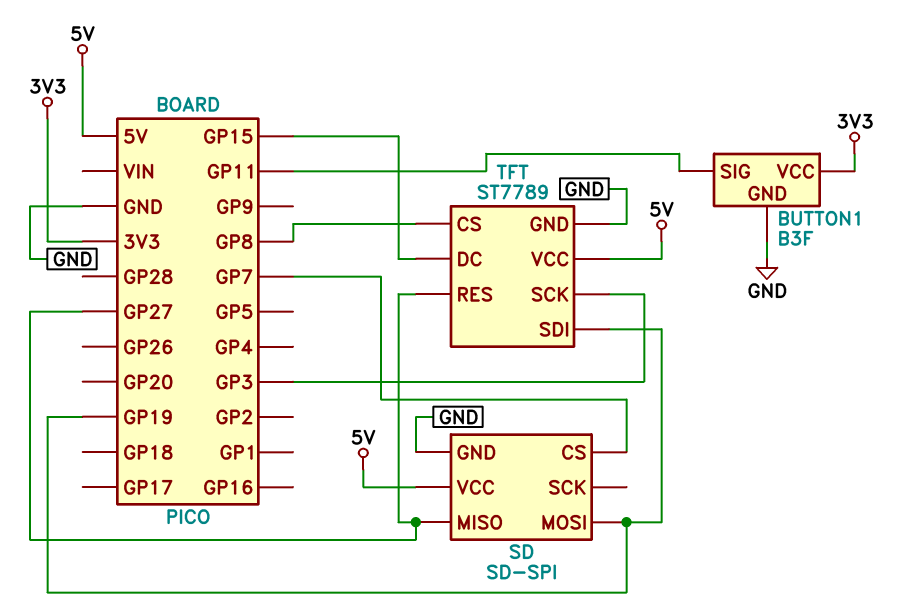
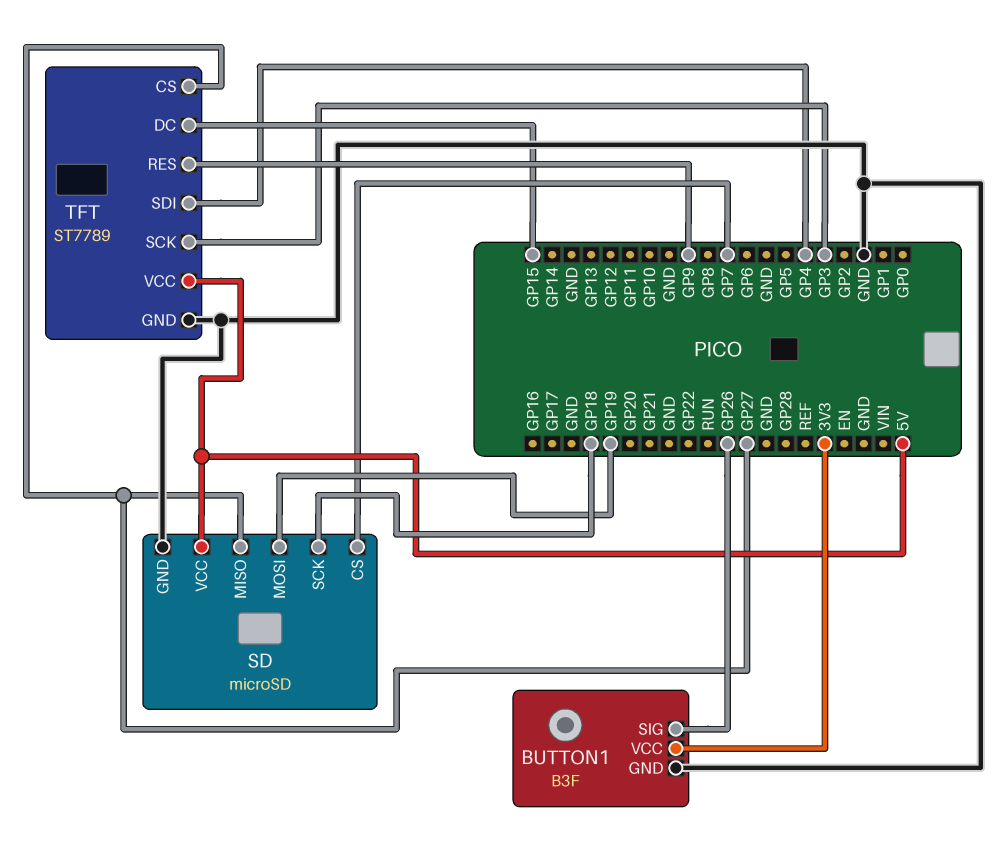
BUTTON1 pin SIG: GP11 -> GP26
SD: SD-SPI -> microSD
SD pin SCK: none -> GP18
TFT pin CS: GP8 -> GP27
TFT pin RES: GP27 -> GP9
TFT pin SDI: GP19 -> GP4

